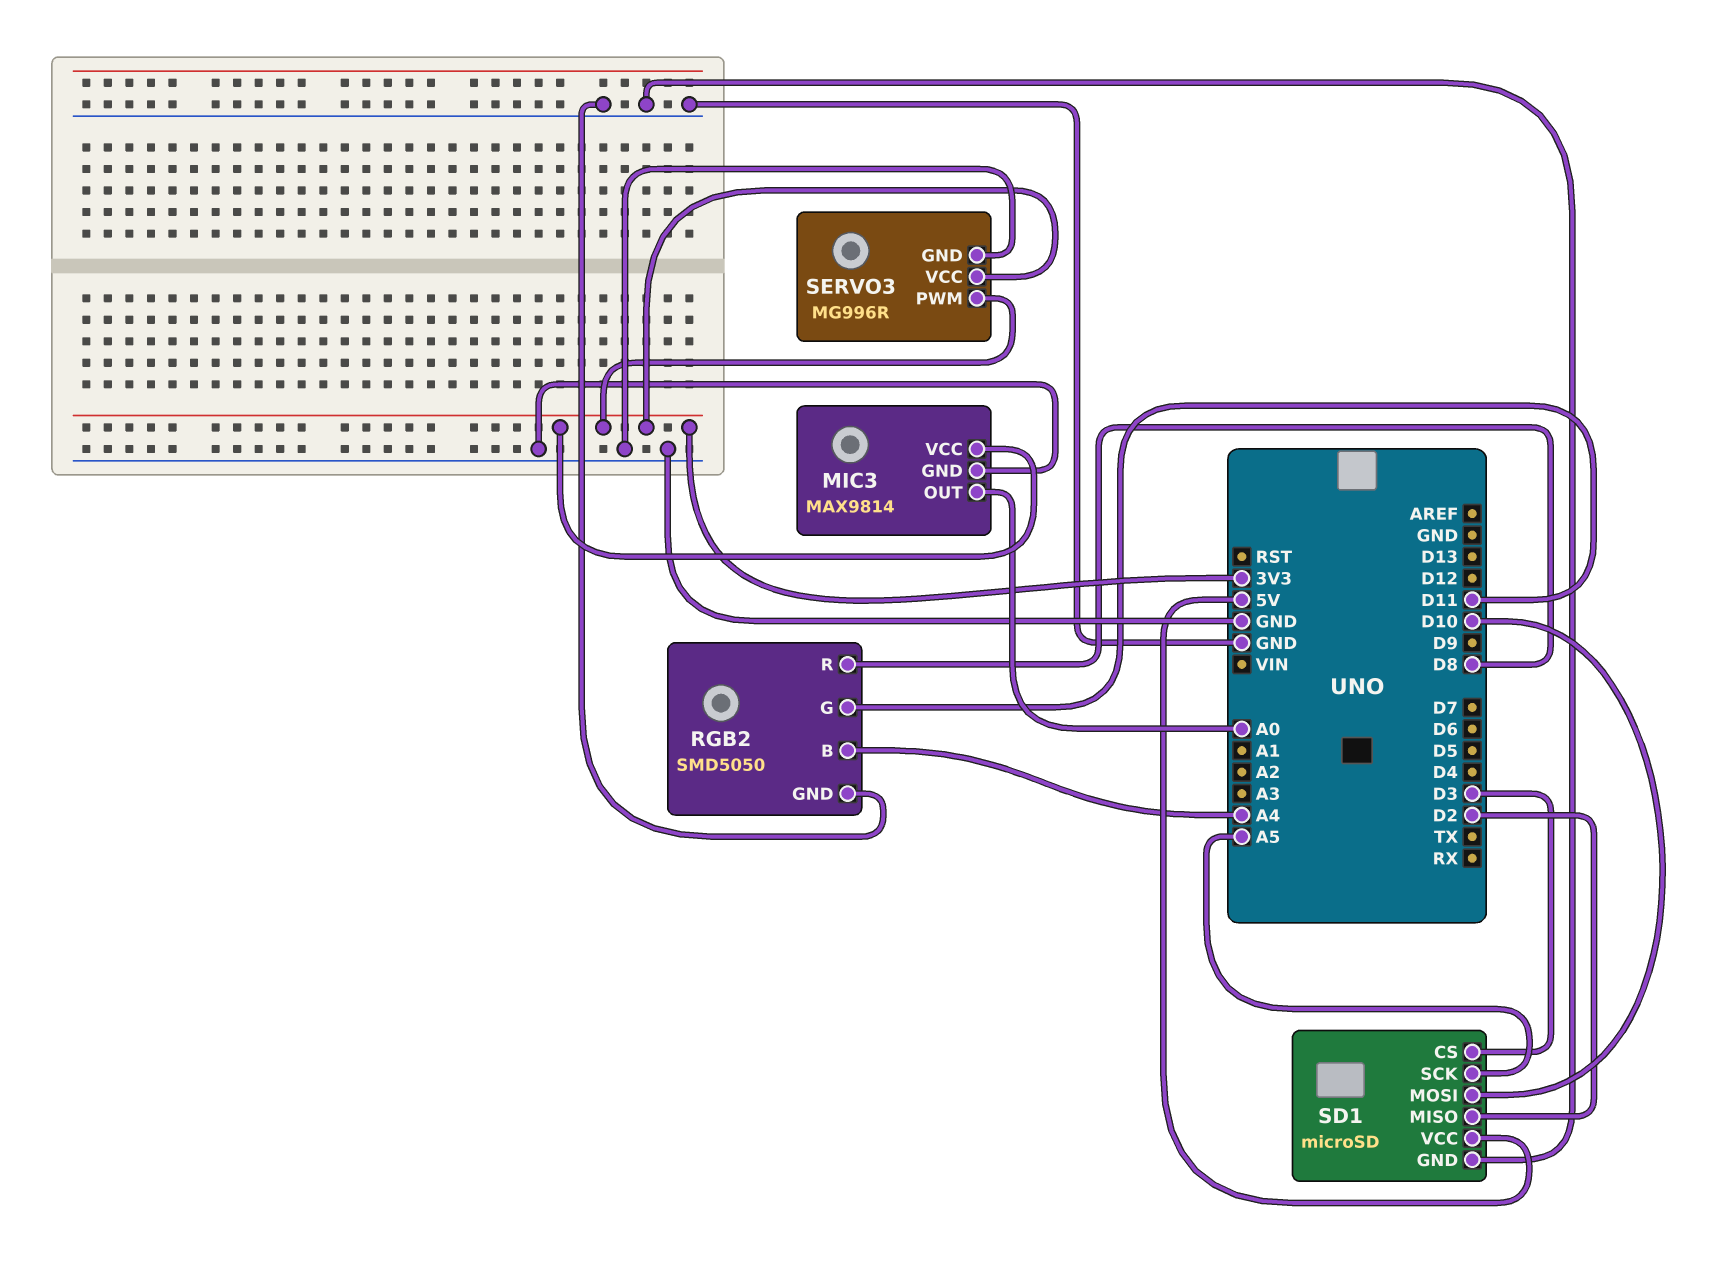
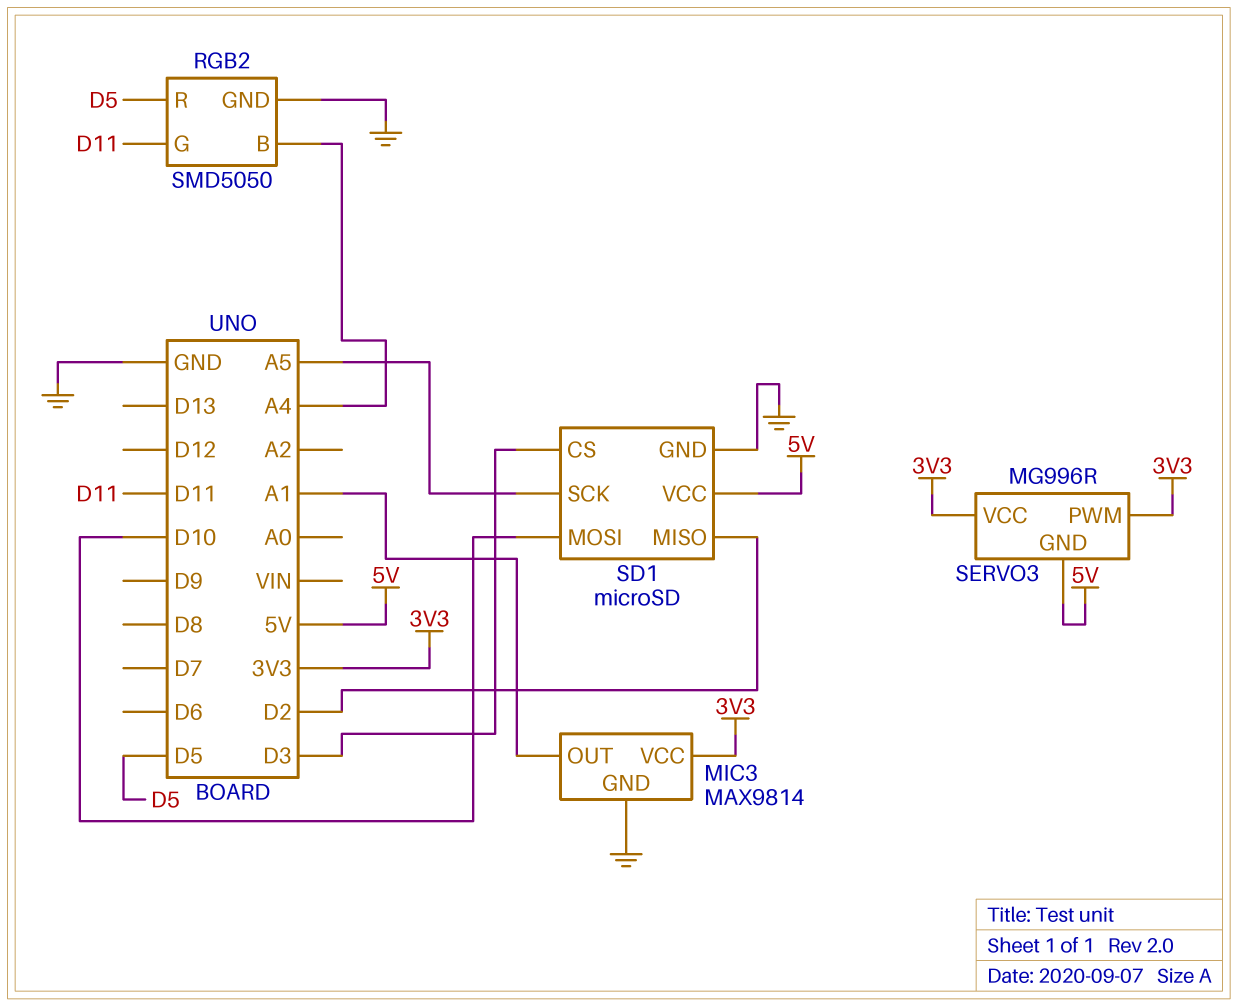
MIC3 pin OUT: A0 -> A1
RGB2 pin R: D8 -> D5
SERVO3 pin GND: GND -> 5V

